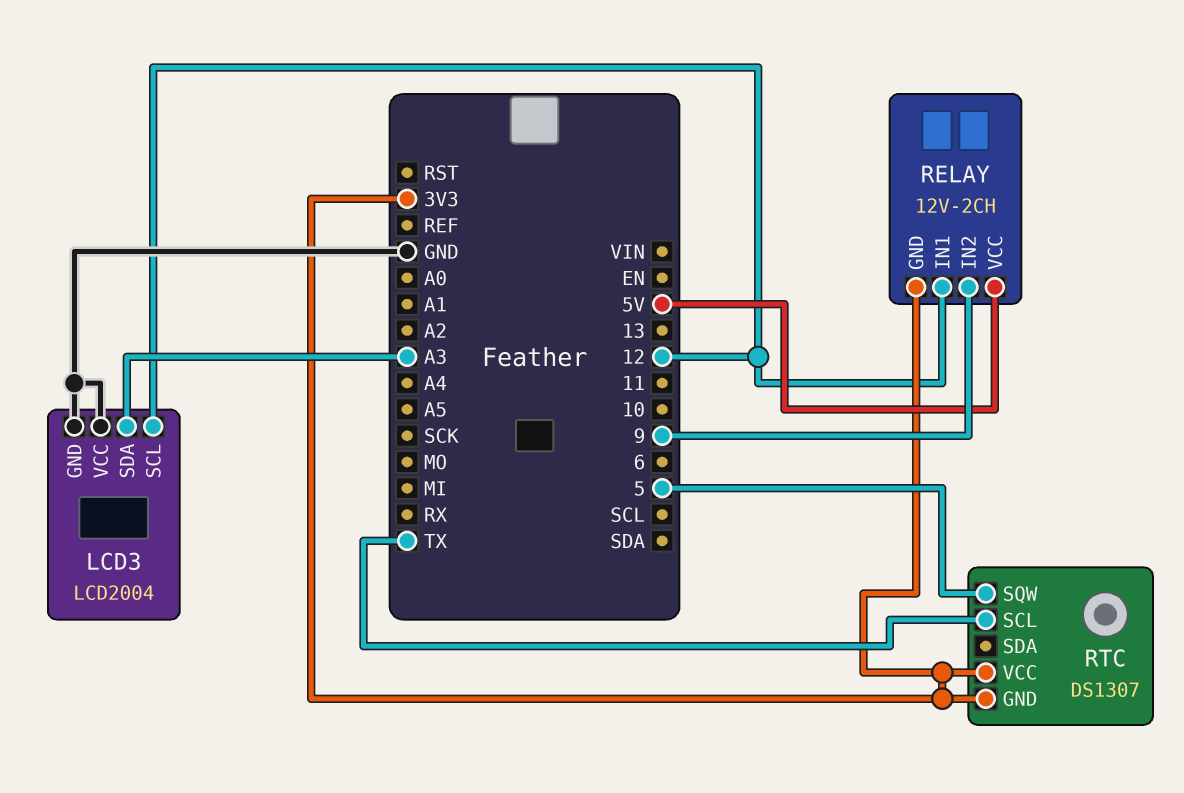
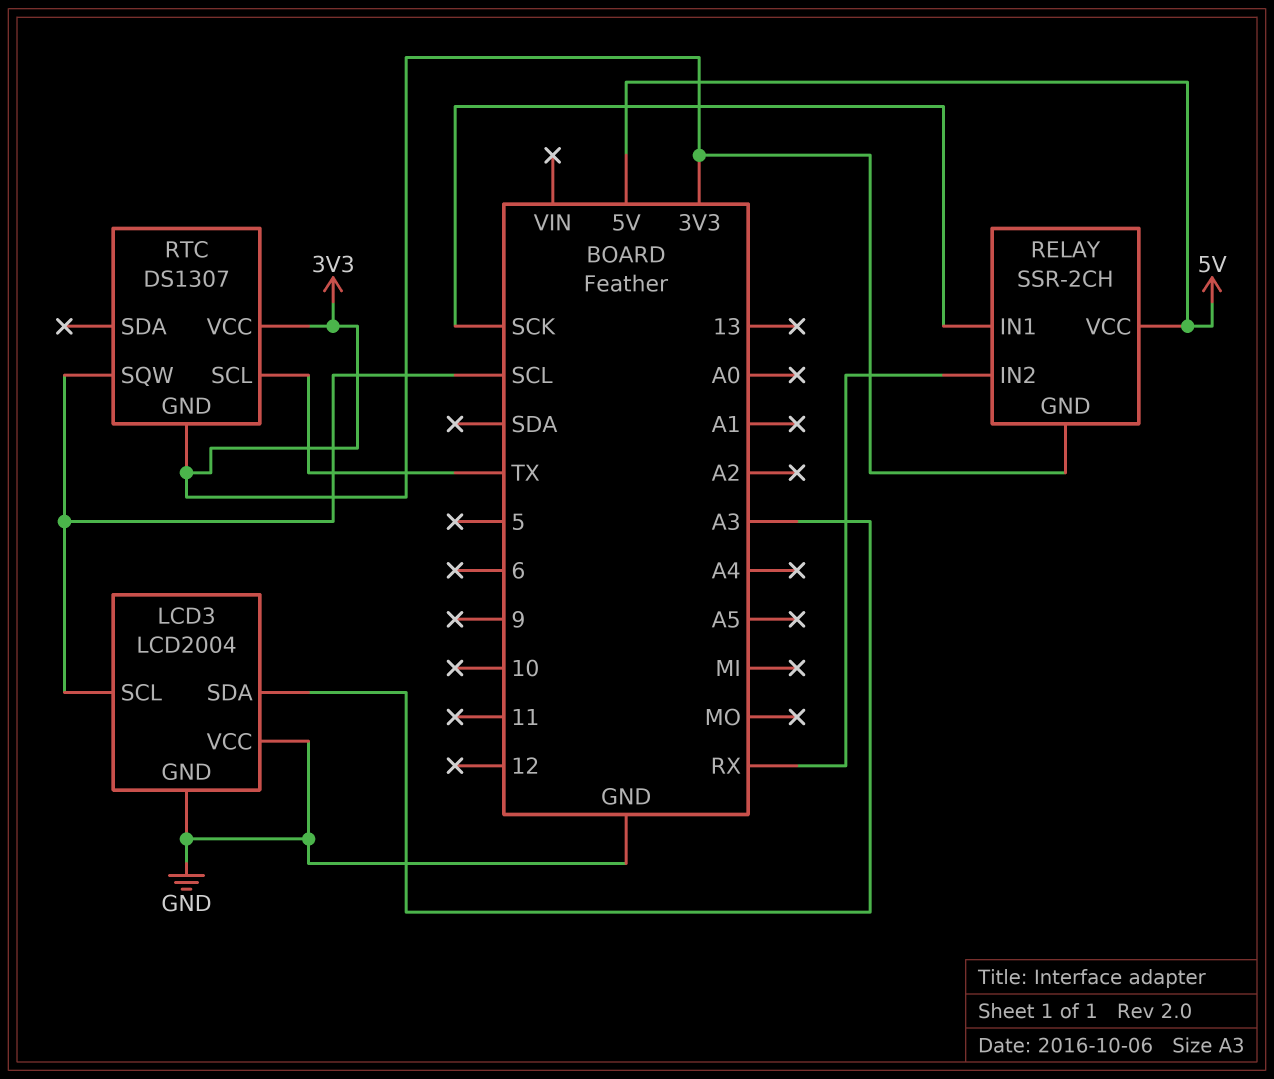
LCD3 pin SCL: 12 -> SCL
RELAY: 12V-2CH -> SSR-2CH
RELAY pin IN1: 12 -> SCK
RELAY pin IN2: 9 -> RX
RTC pin SQW: 5 -> SCL

